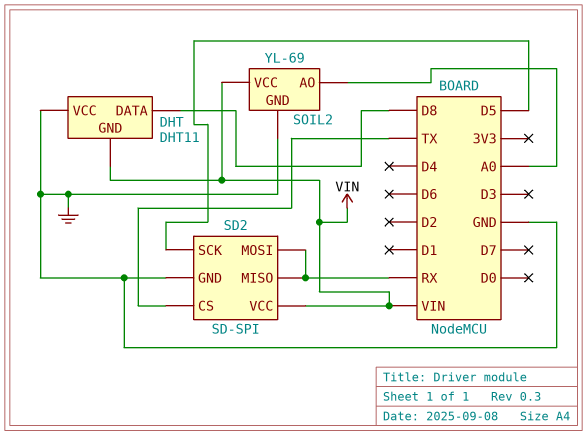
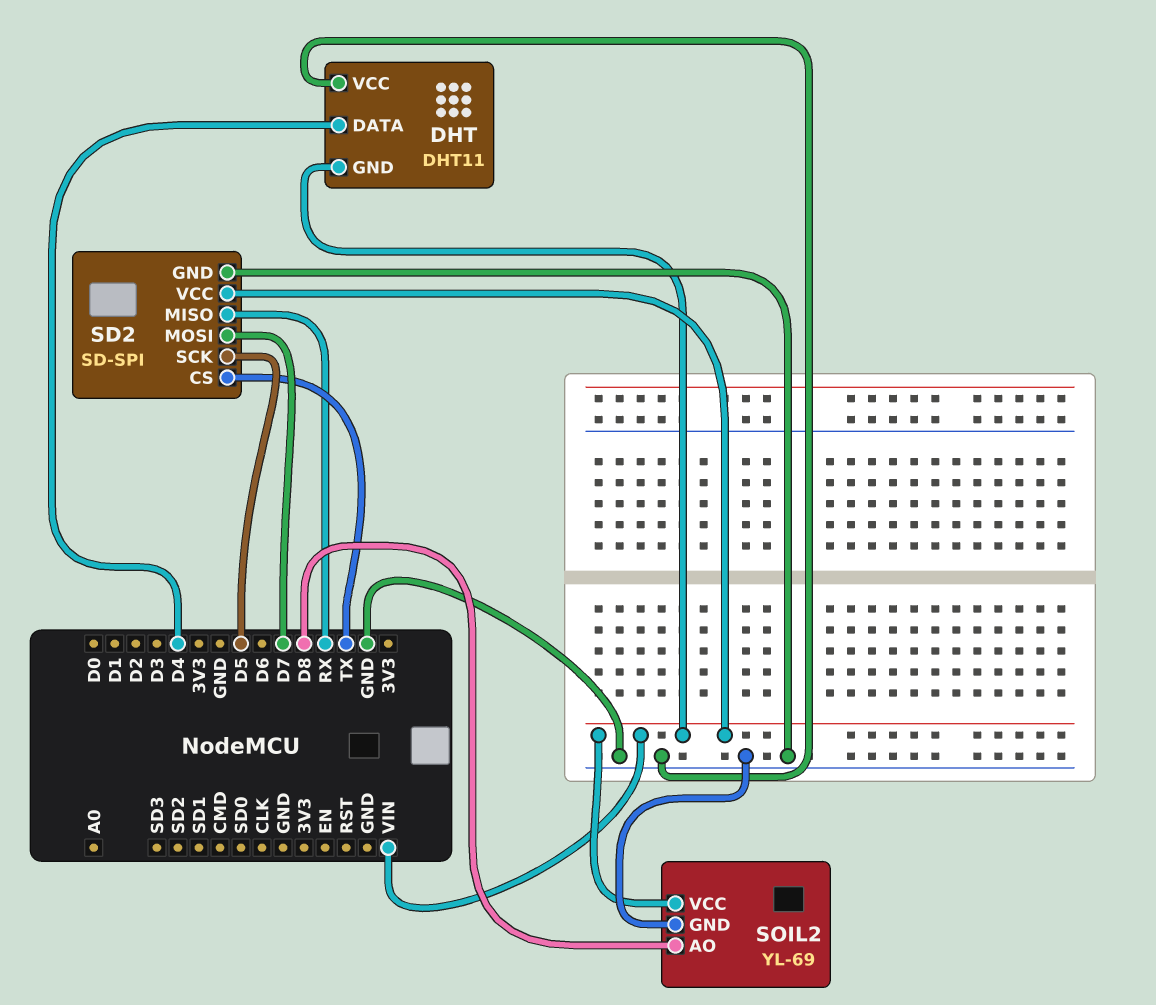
DHT pin DATA: D8 -> D4
SD2 pin MOSI: RX -> D7
SOIL2 pin AO: A0 -> D8

